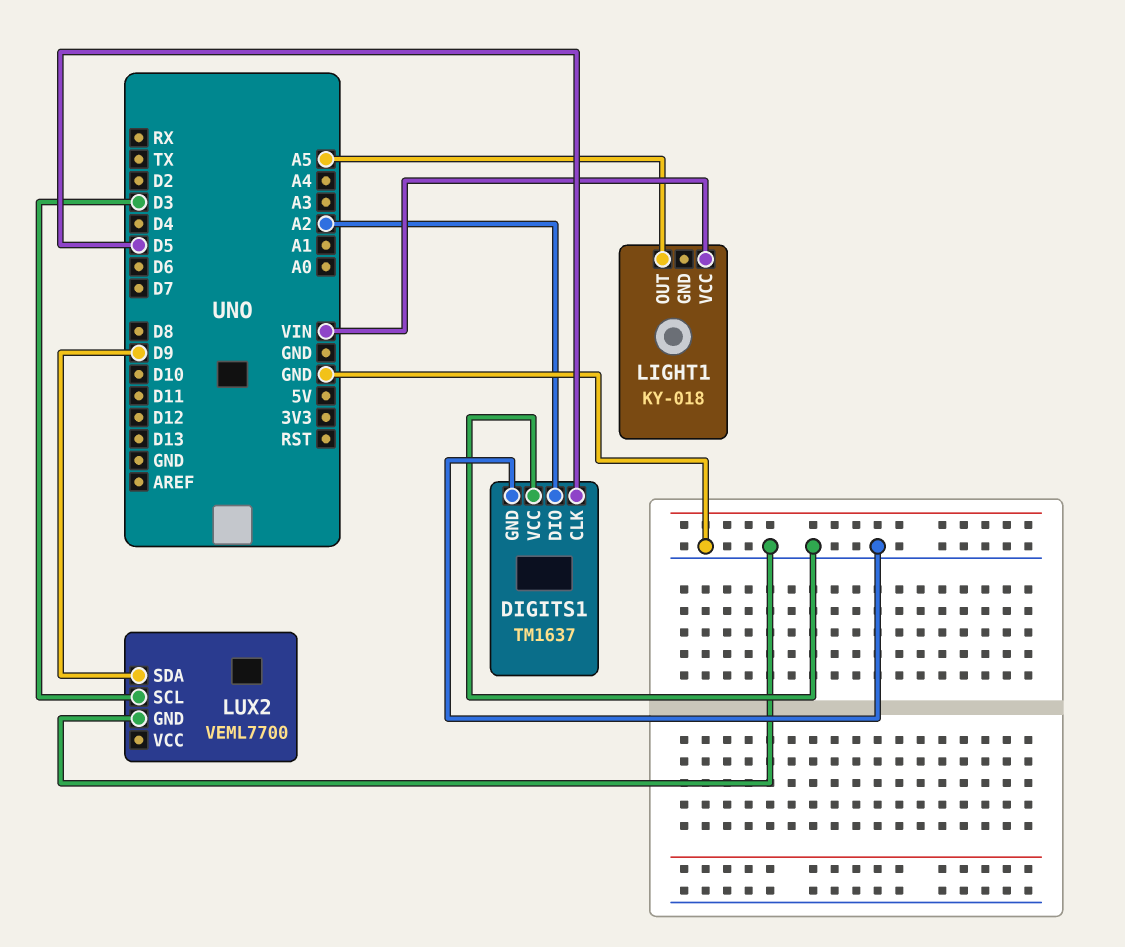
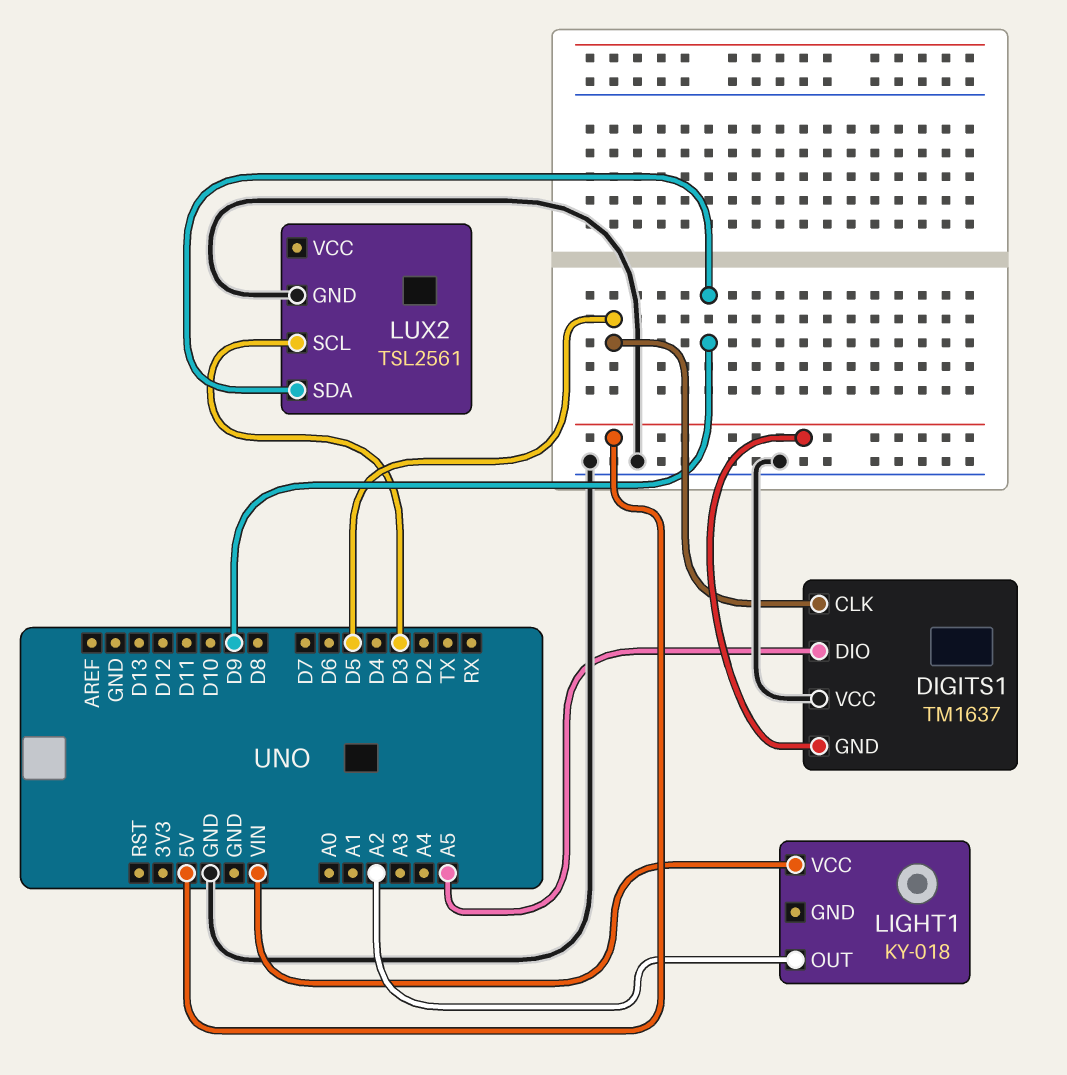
DIGITS1 pin DIO: A2 -> A5
DIGITS1 pin GND: GND -> 5V
LIGHT1 pin OUT: A5 -> A2
LUX2: VEML7700 -> TSL2561

